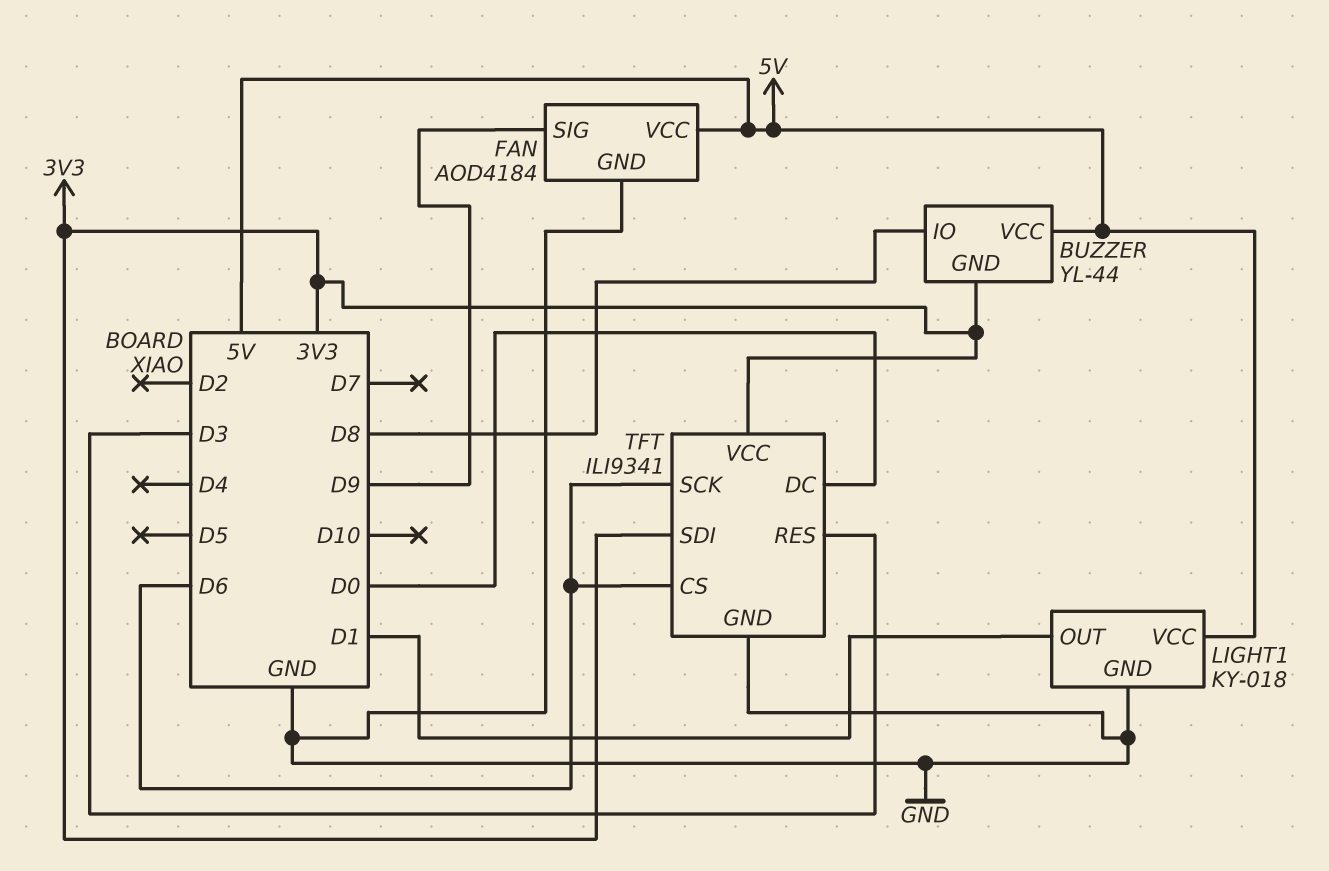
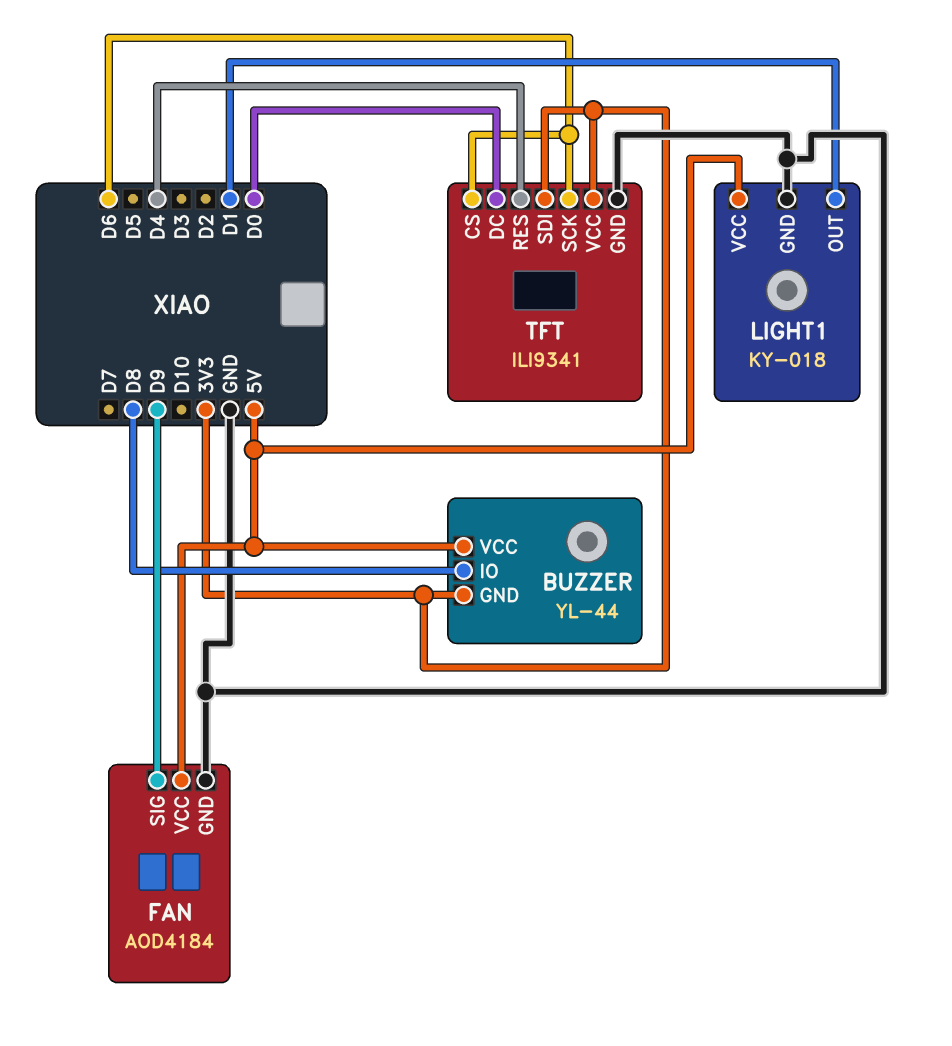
TFT pin RES: D3 -> D4

